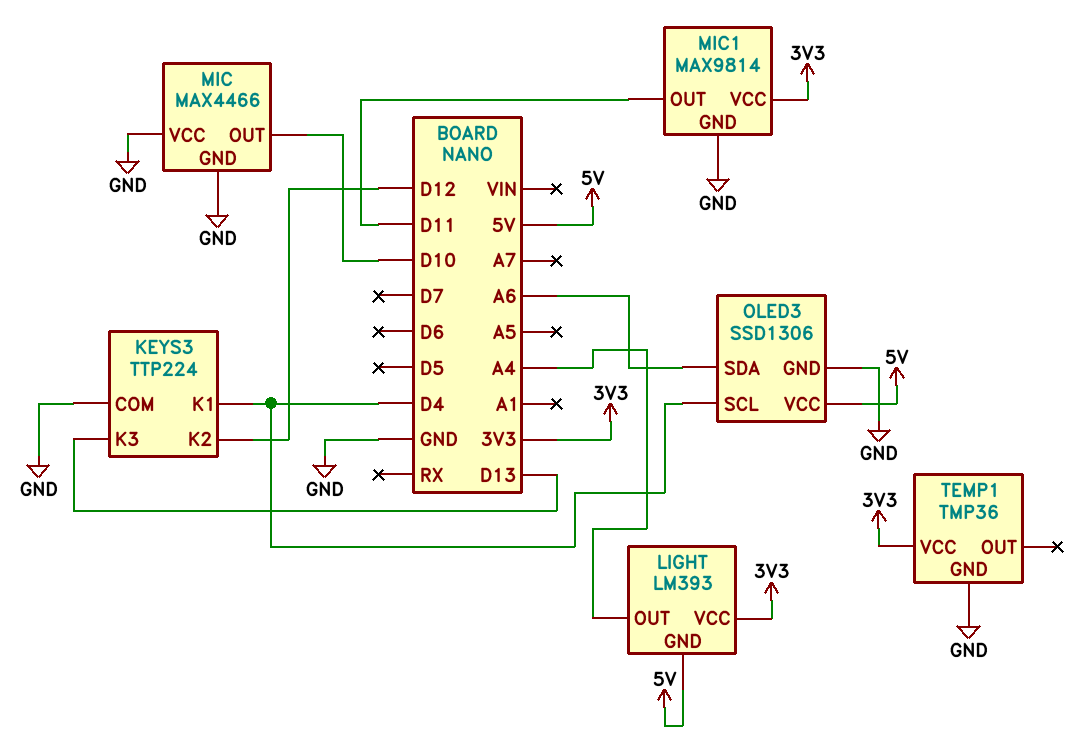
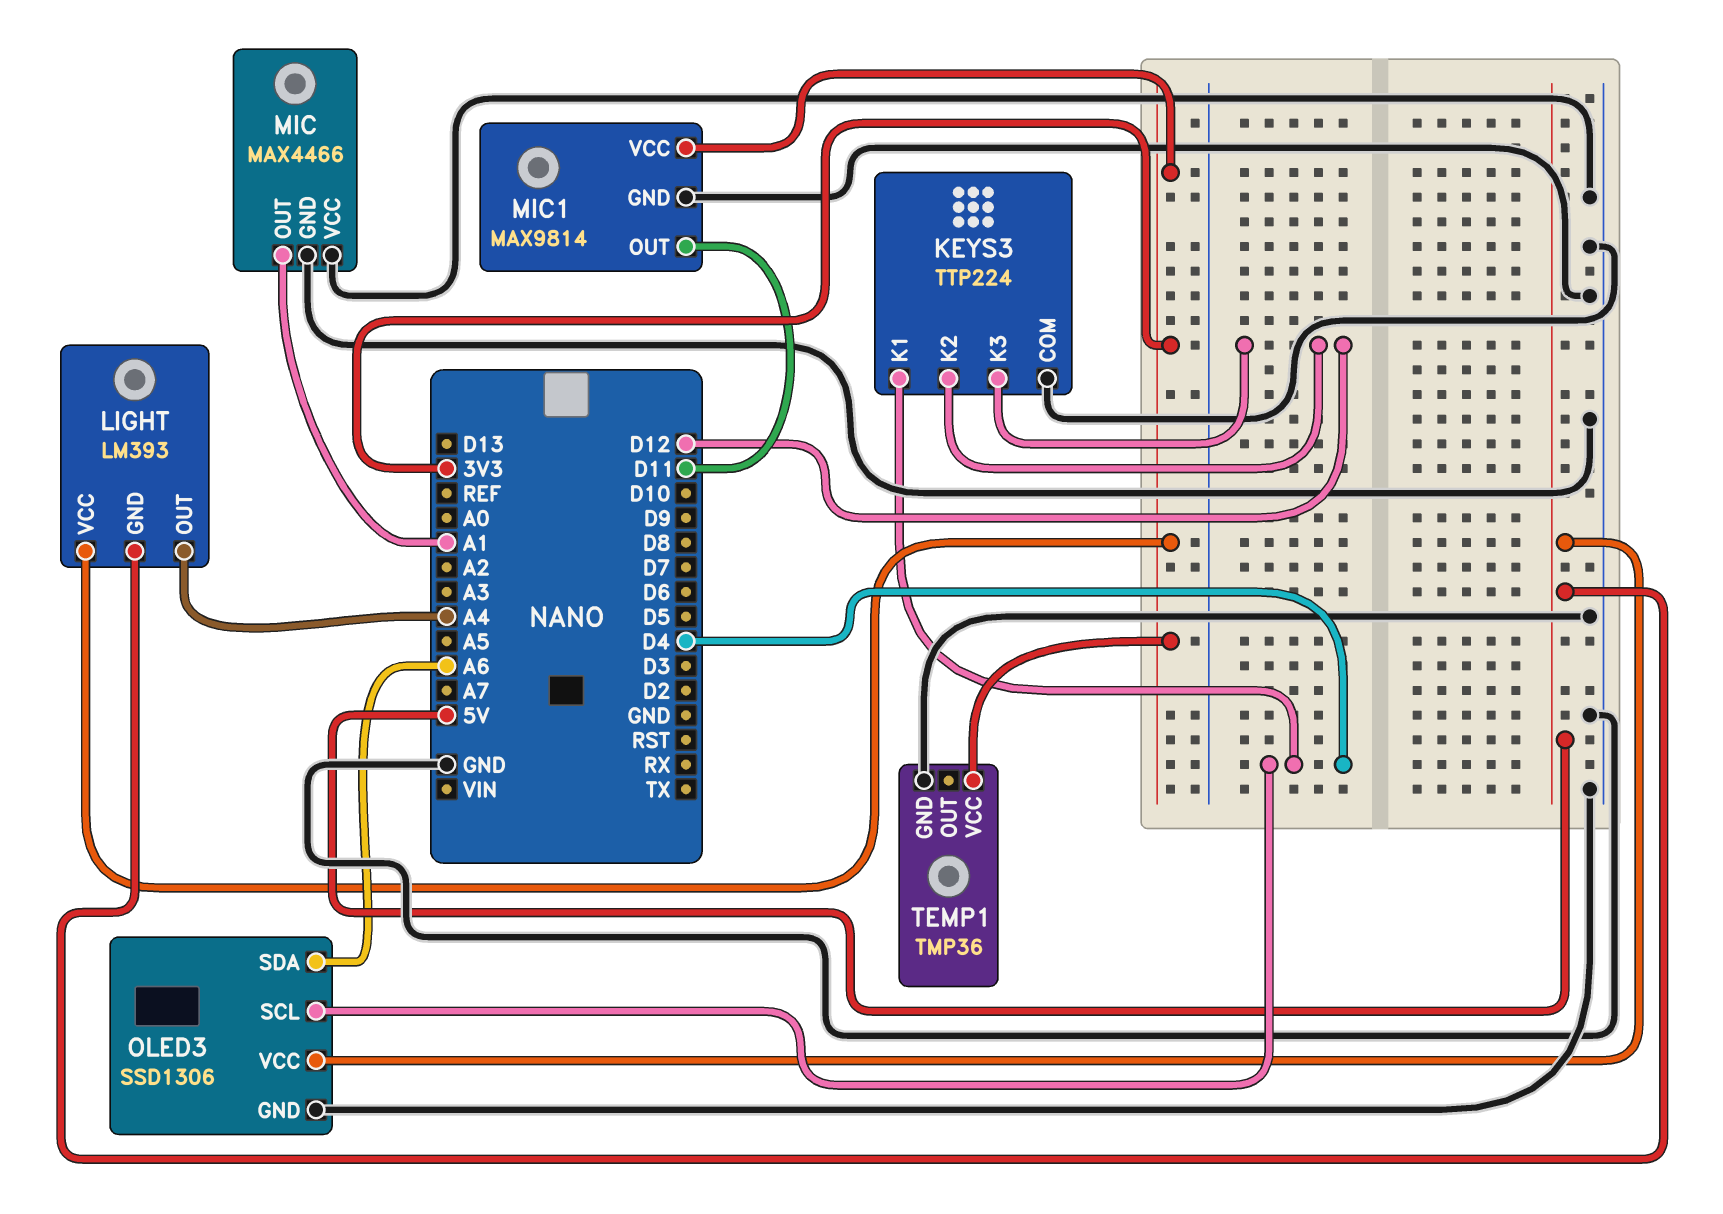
KEYS3 pin K3: D13 -> D12
MIC pin OUT: D10 -> A1

